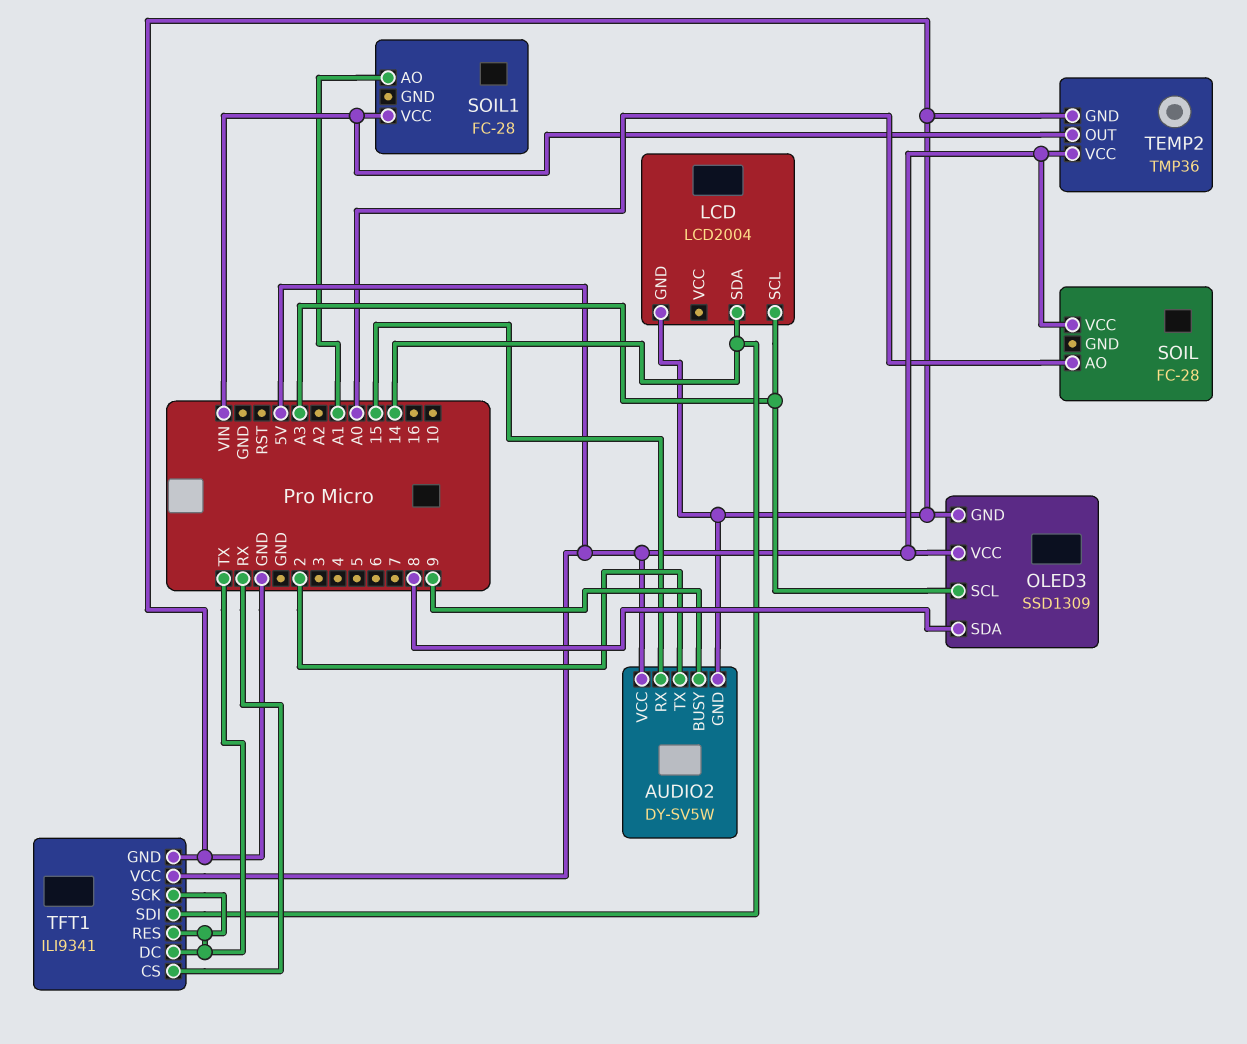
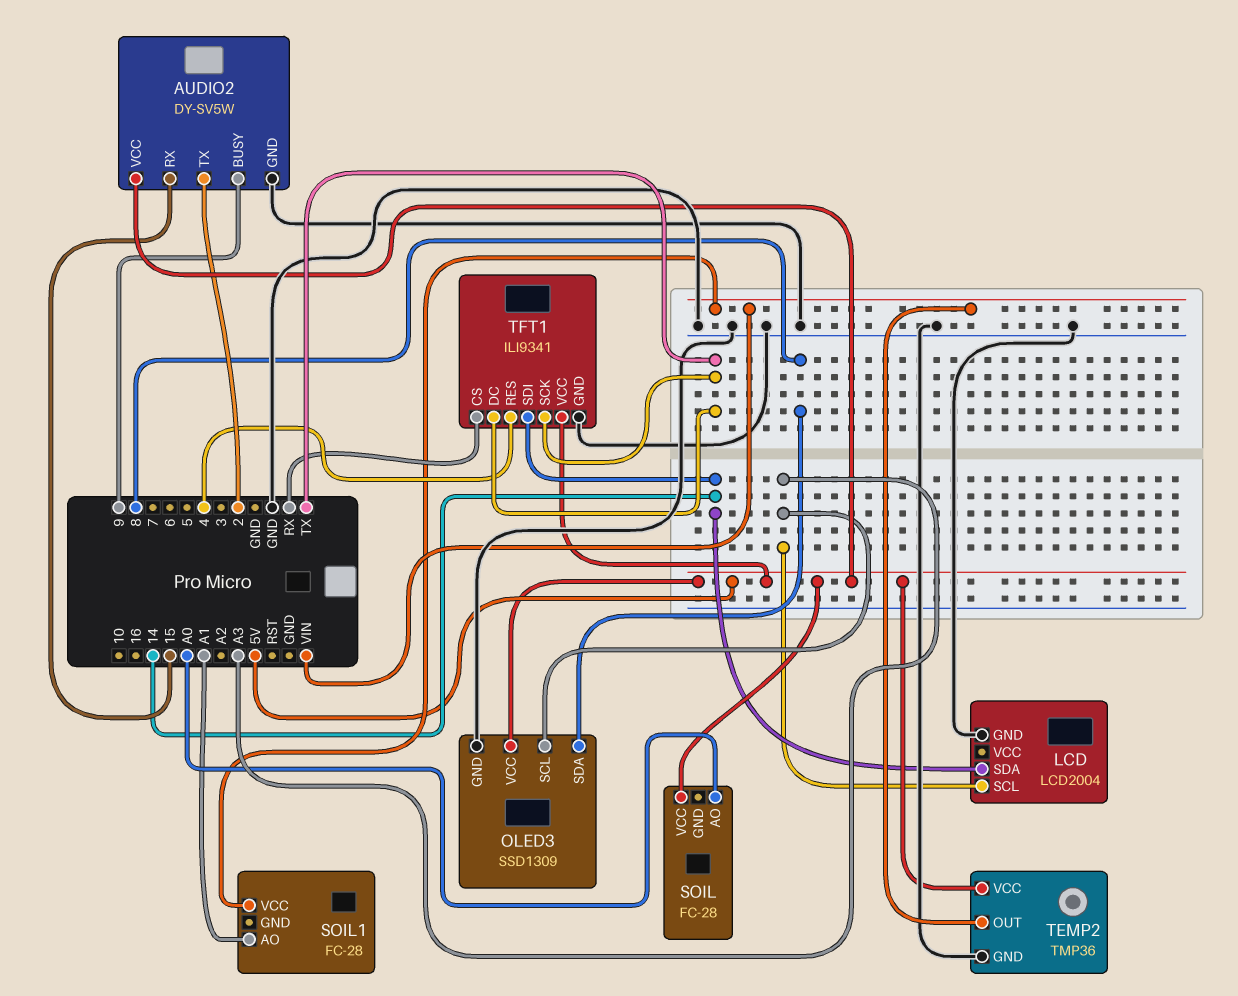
TFT1 pin RES: TX -> 4

